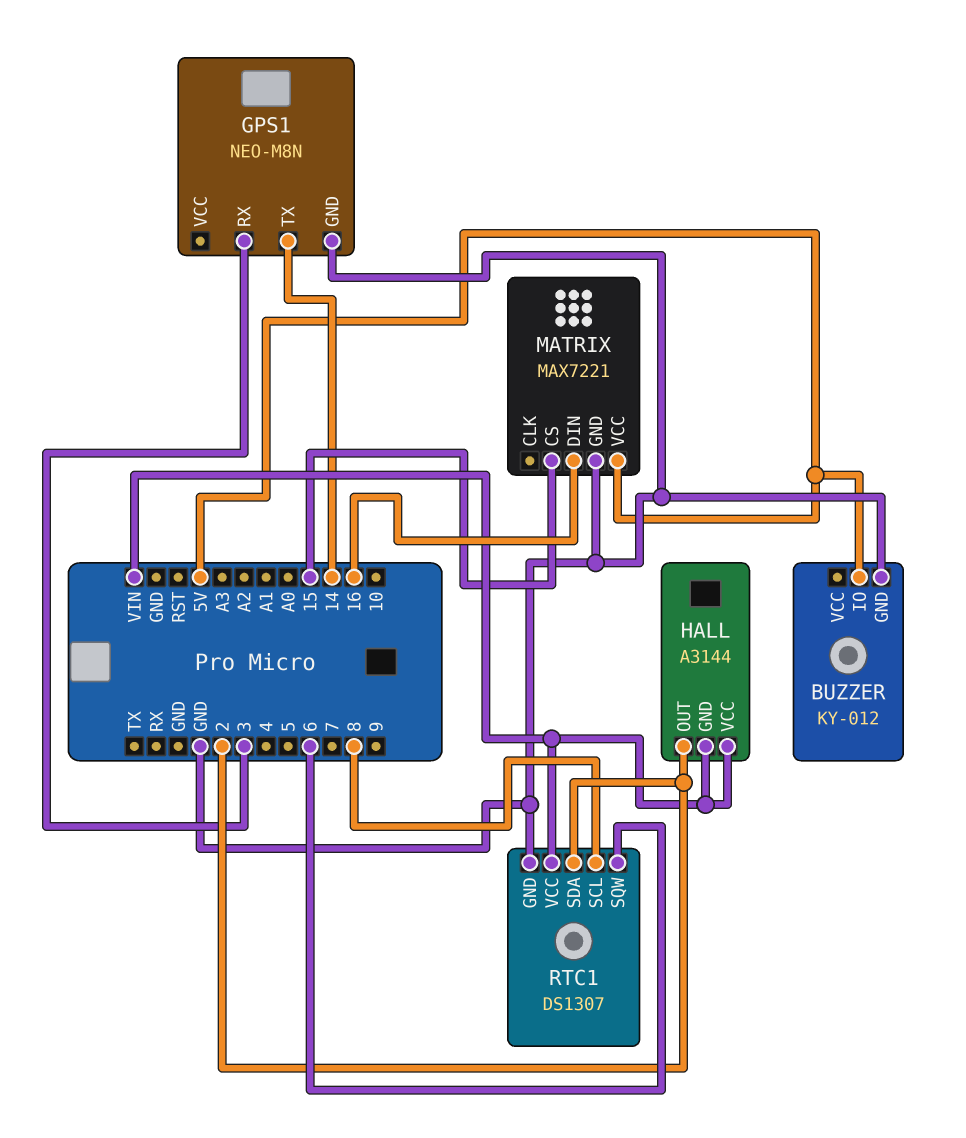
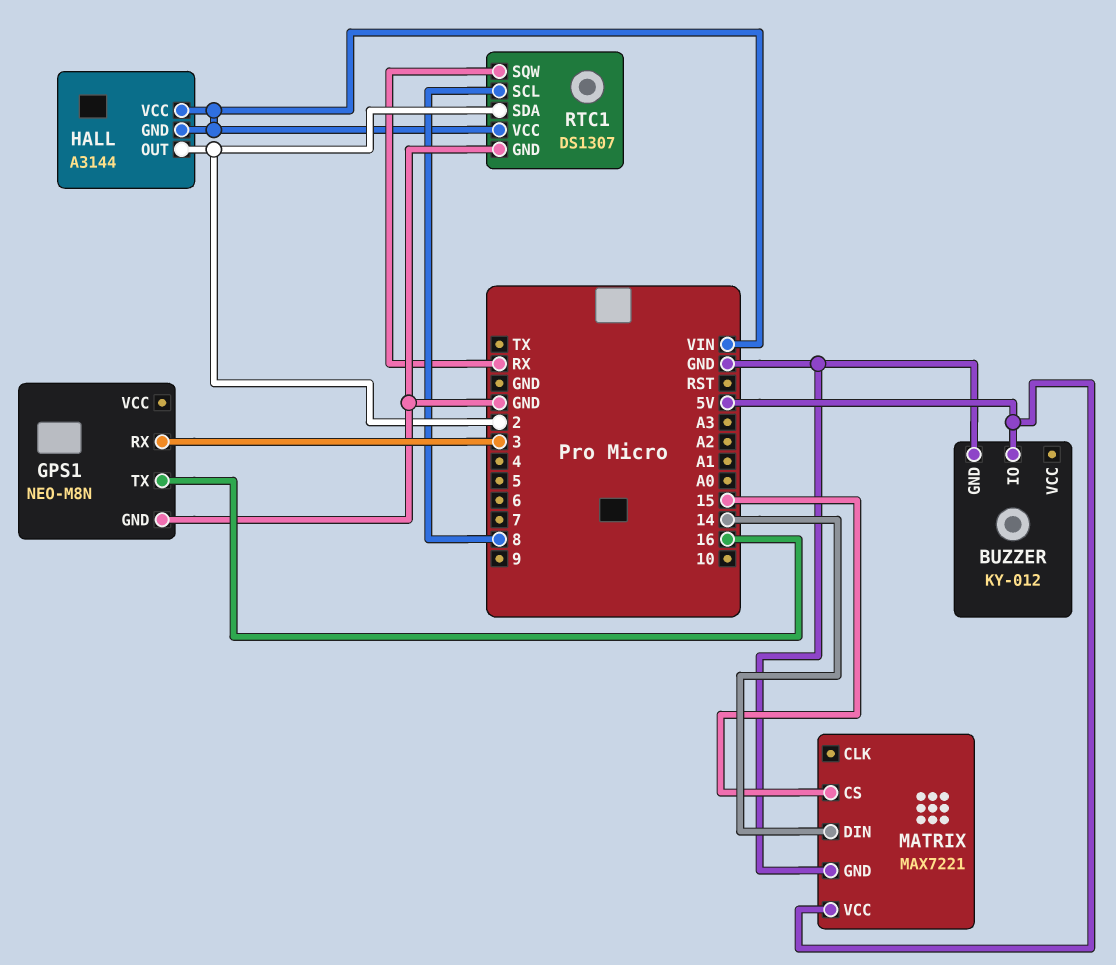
GPS1 pin TX: 14 -> 16
MATRIX pin DIN: 16 -> 14
RTC1 pin SQW: 6 -> RX

